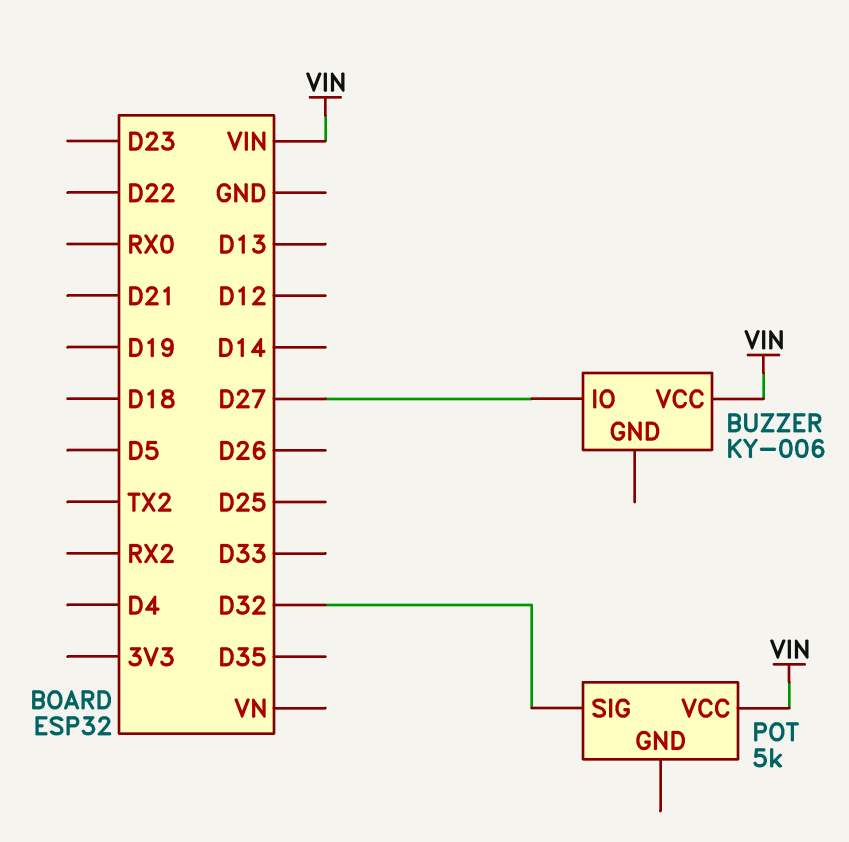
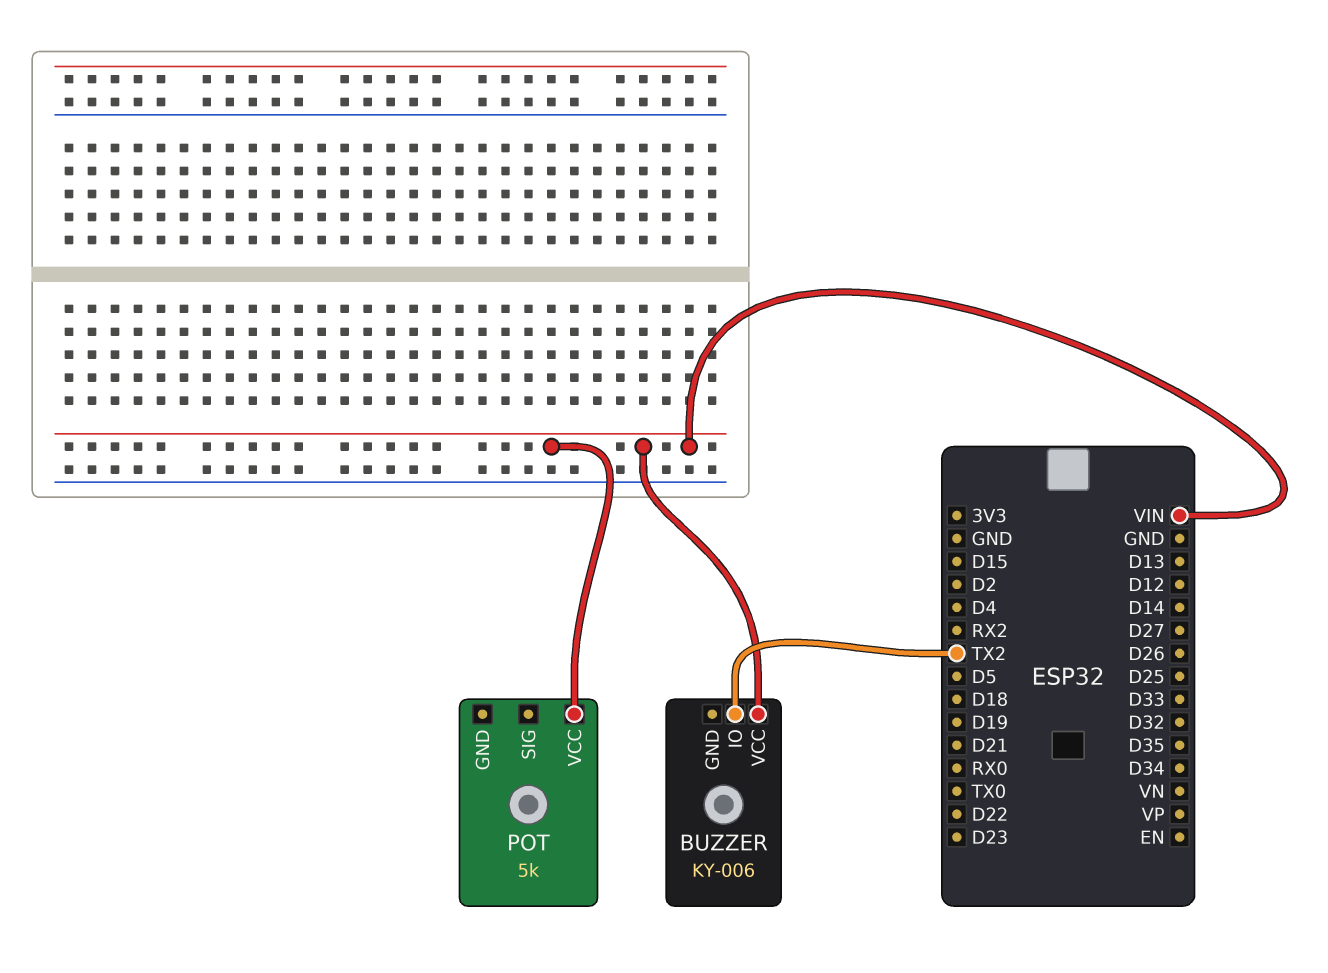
BUZZER pin IO: D27 -> TX2
POT pin SIG: D32 -> none

